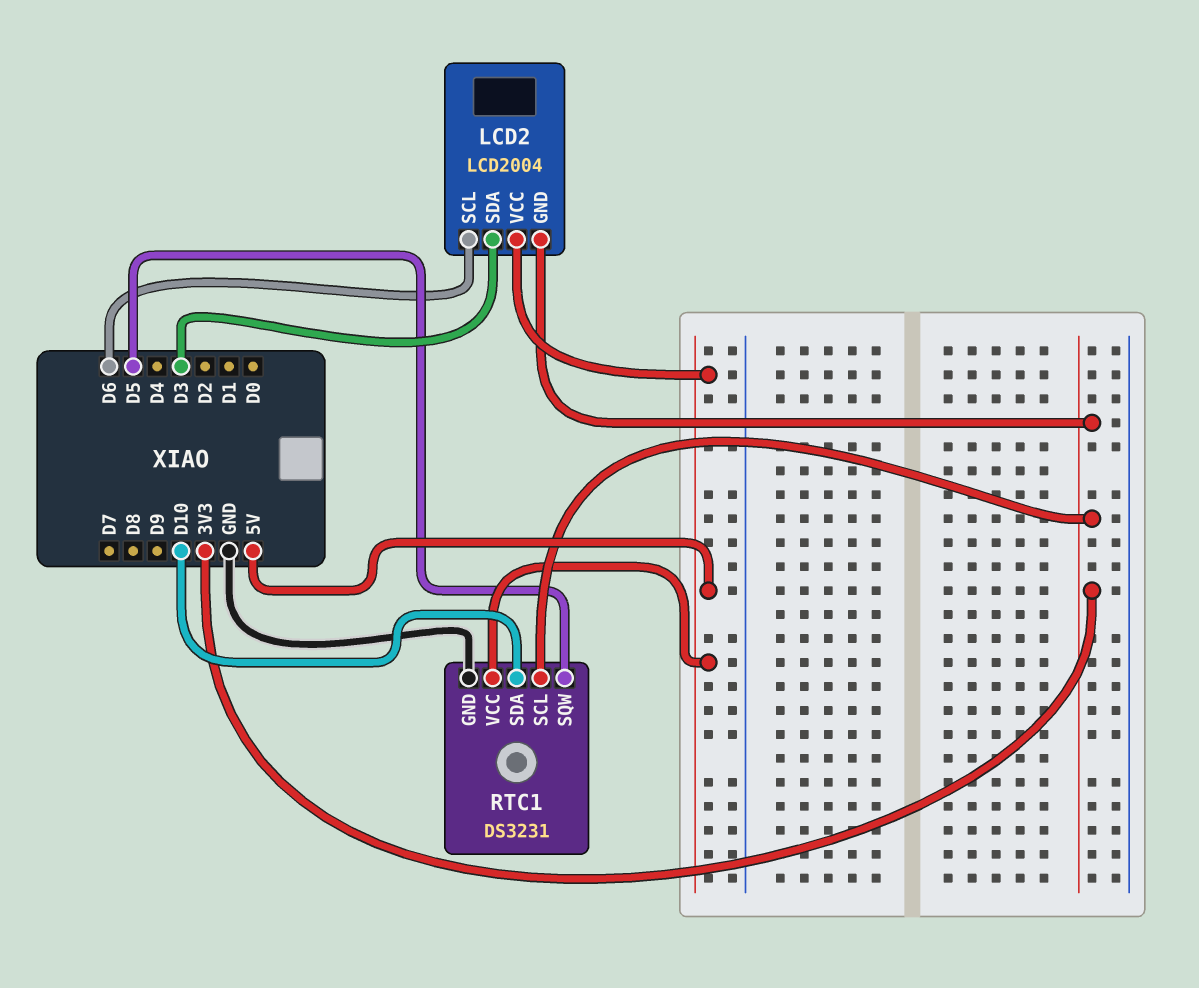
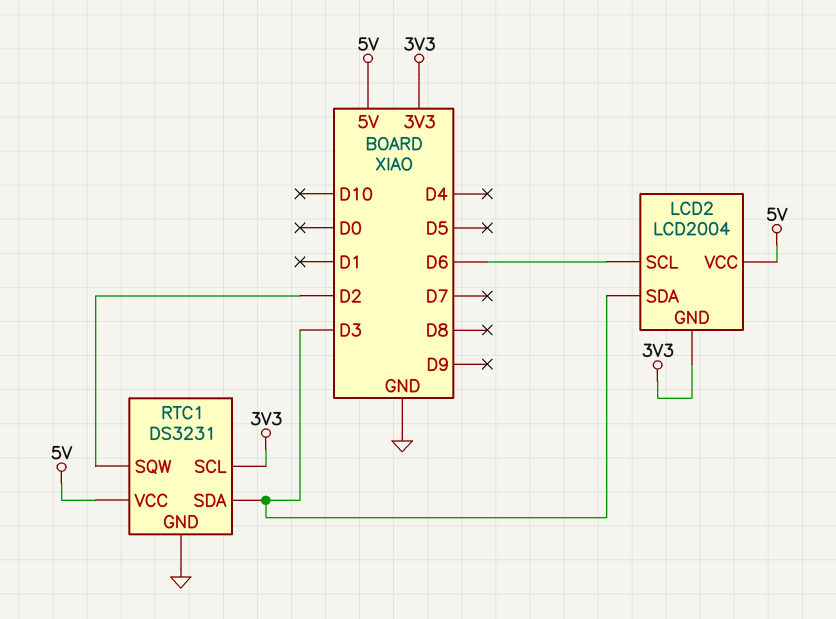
RTC1 pin SDA: D10 -> D3
RTC1 pin SQW: D5 -> D2

